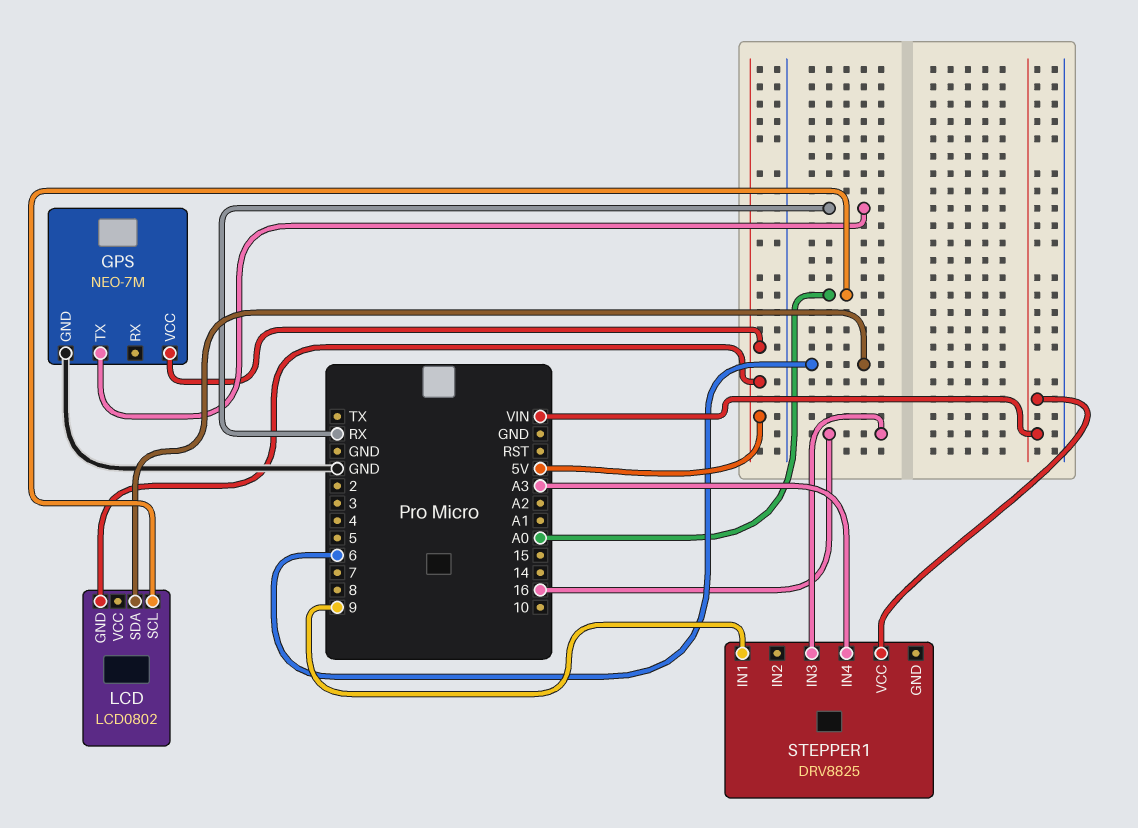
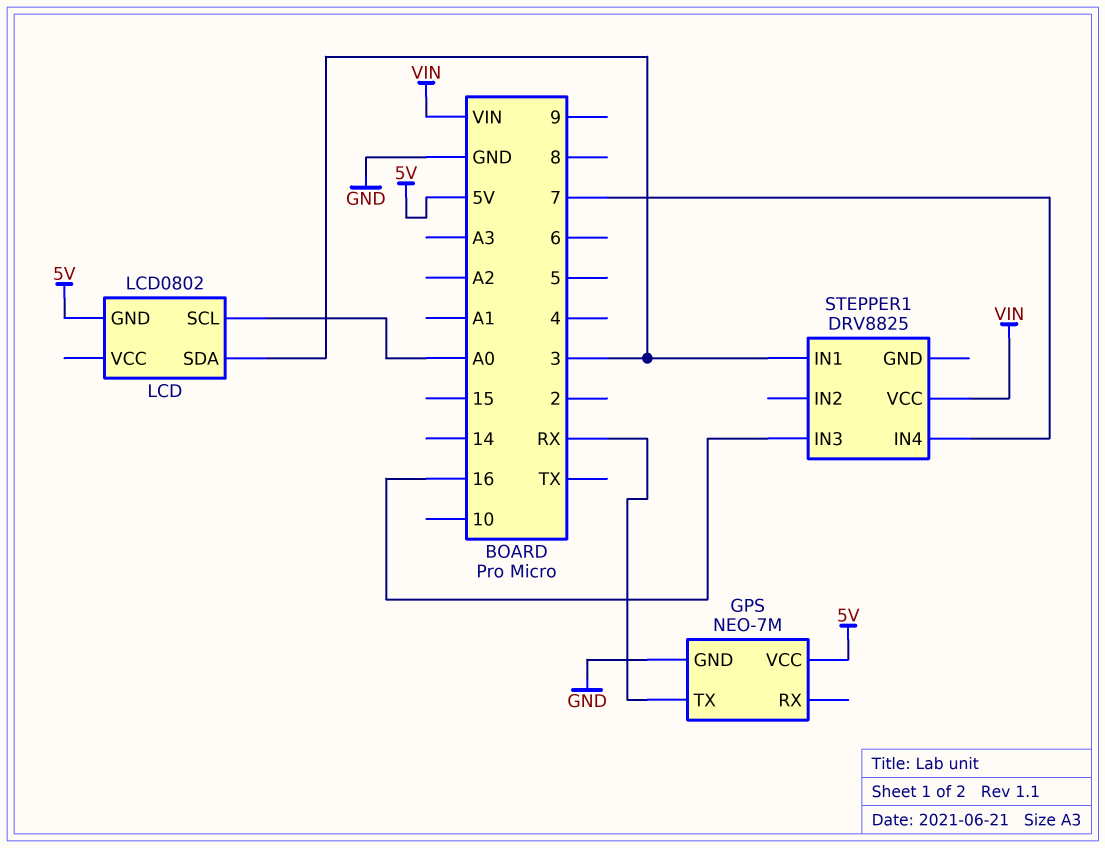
LCD pin SDA: 6 -> 3
STEPPER1 pin IN1: 9 -> 3
STEPPER1 pin IN4: A3 -> 7

